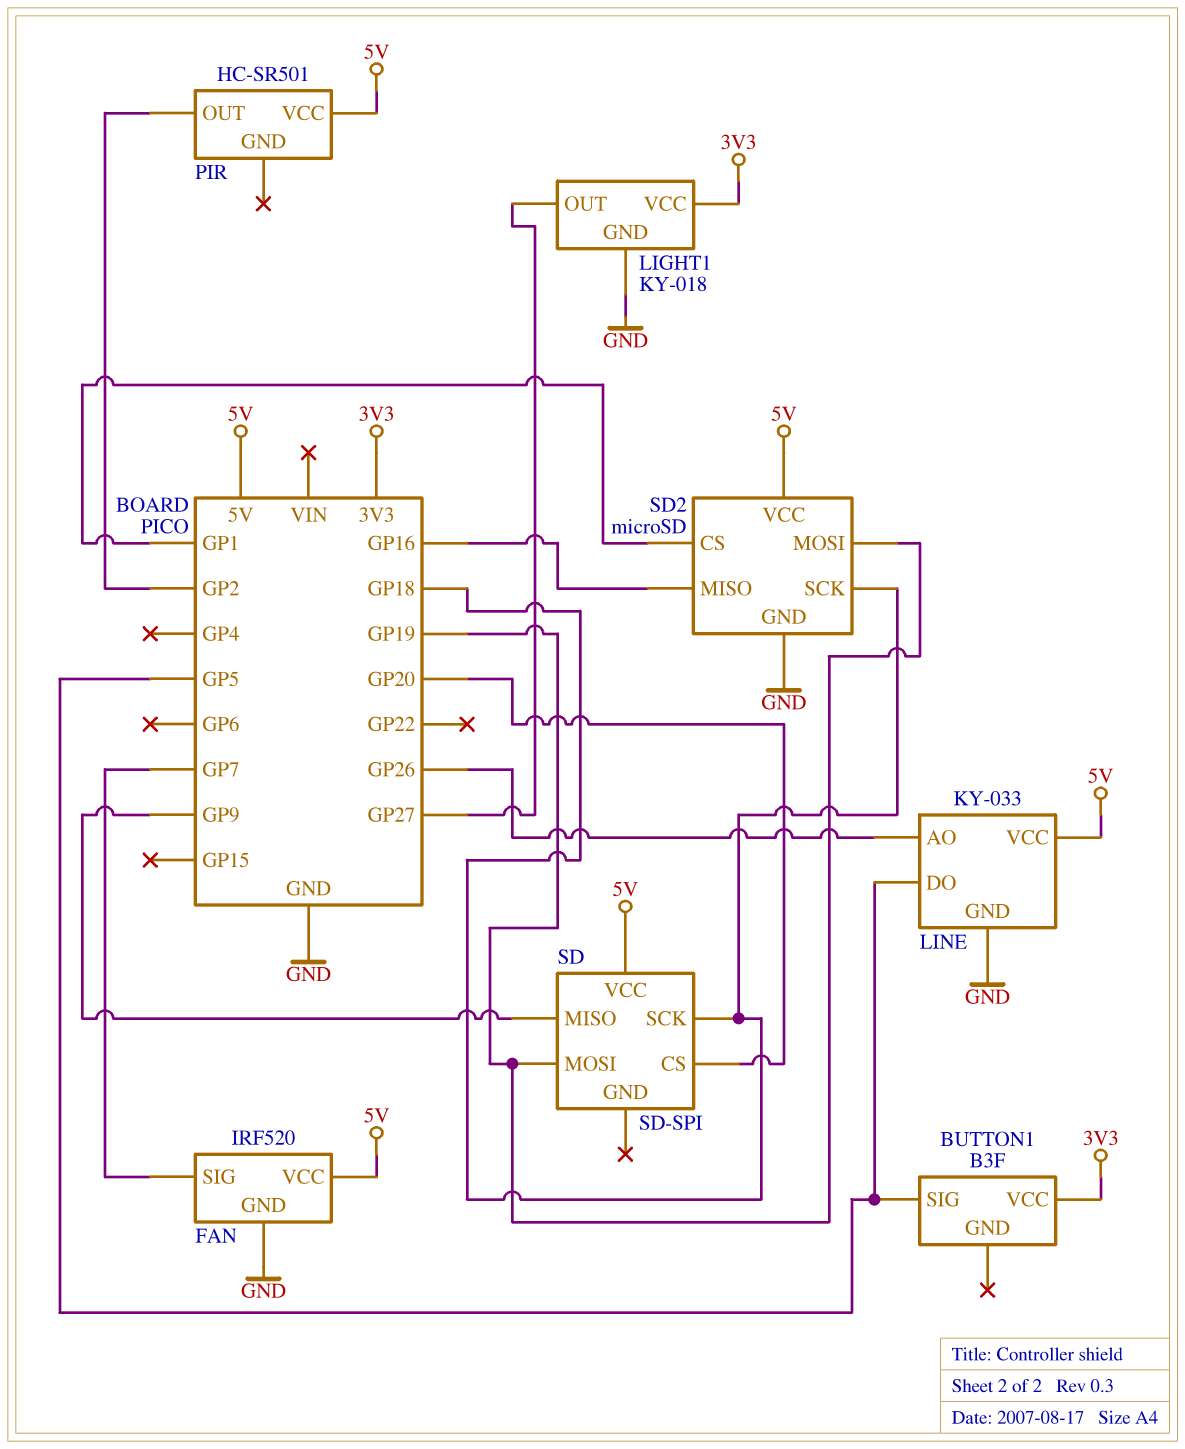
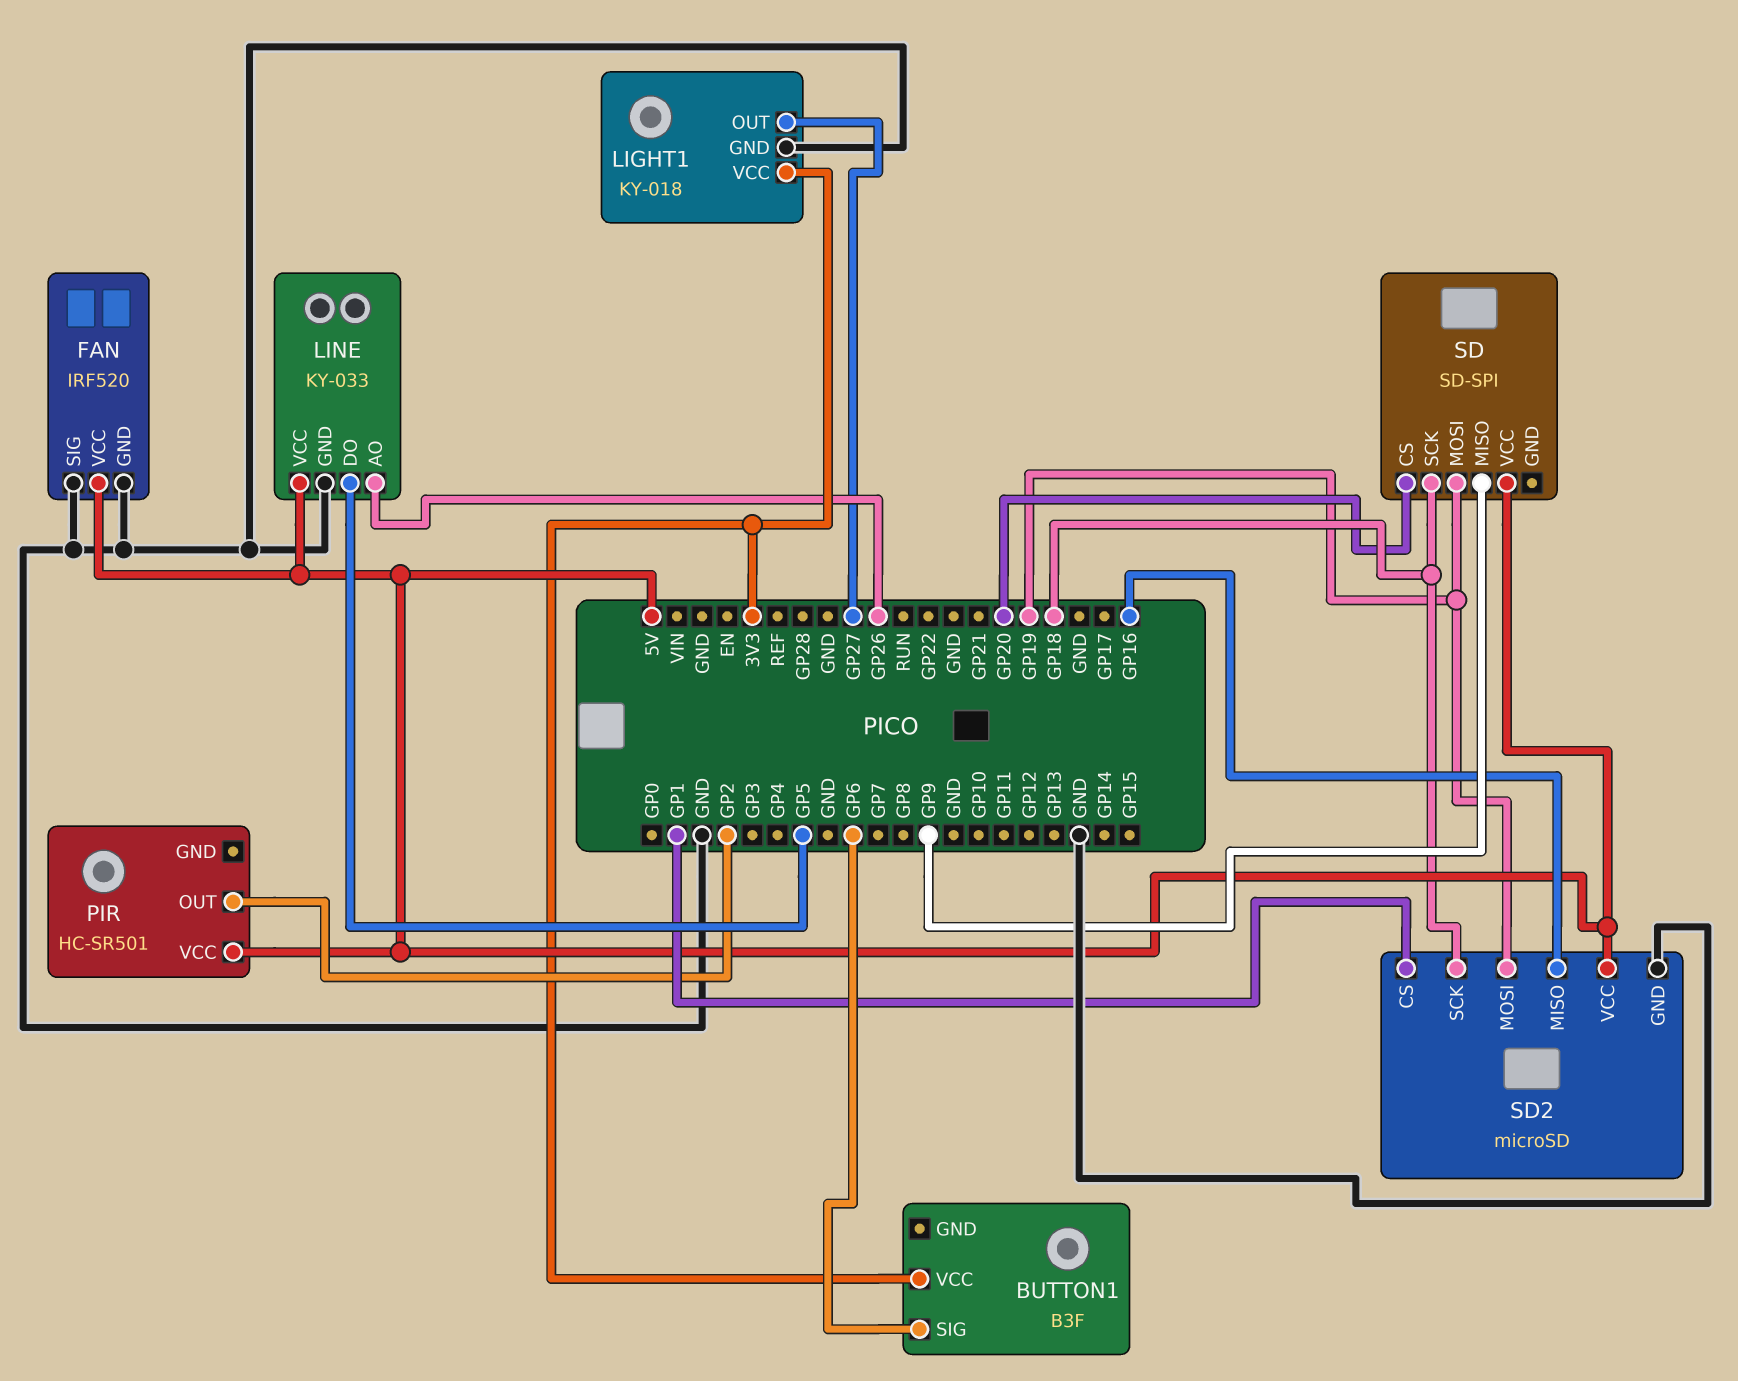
BUTTON1 pin SIG: GP5 -> GP6
FAN pin SIG: GP7 -> GND

